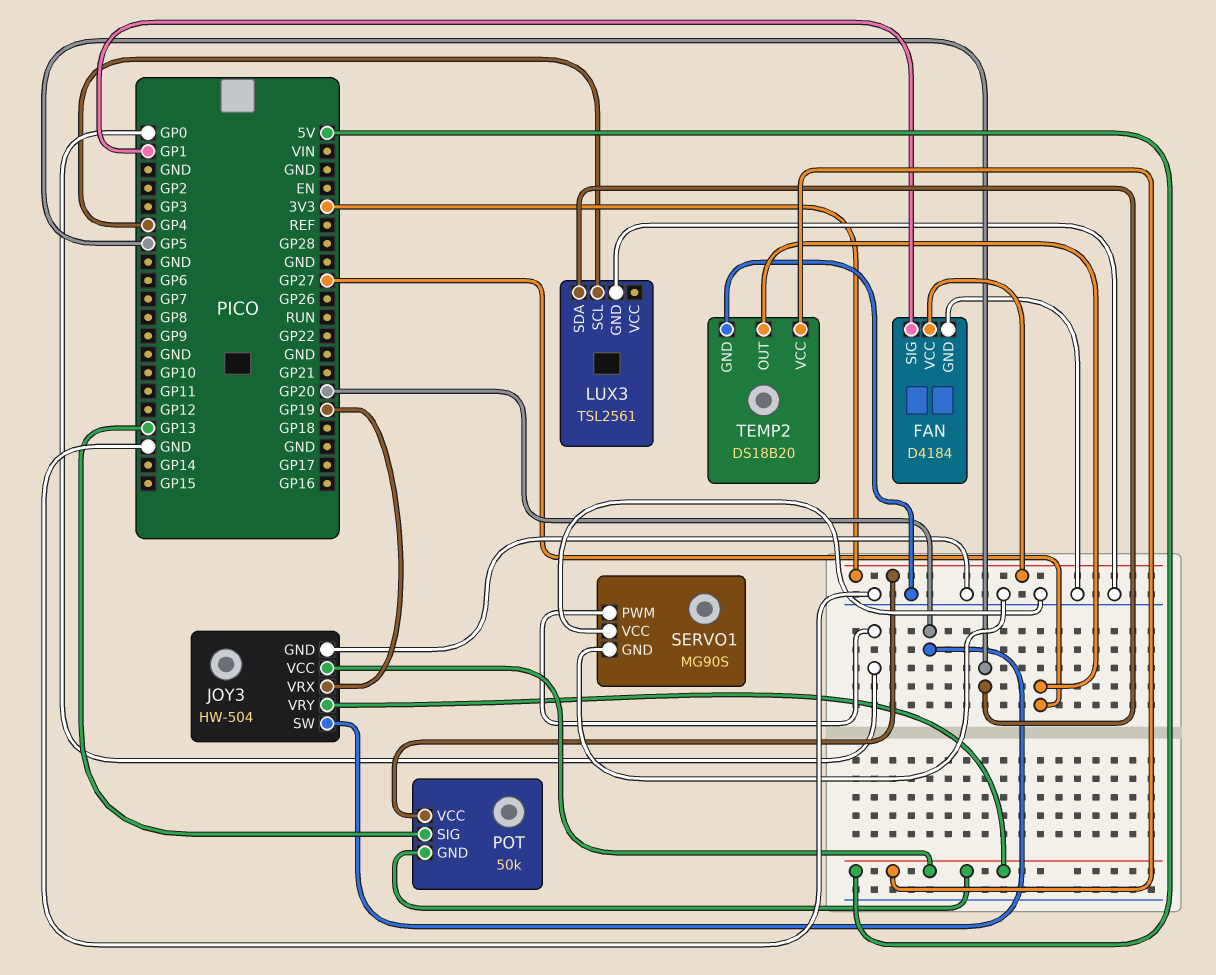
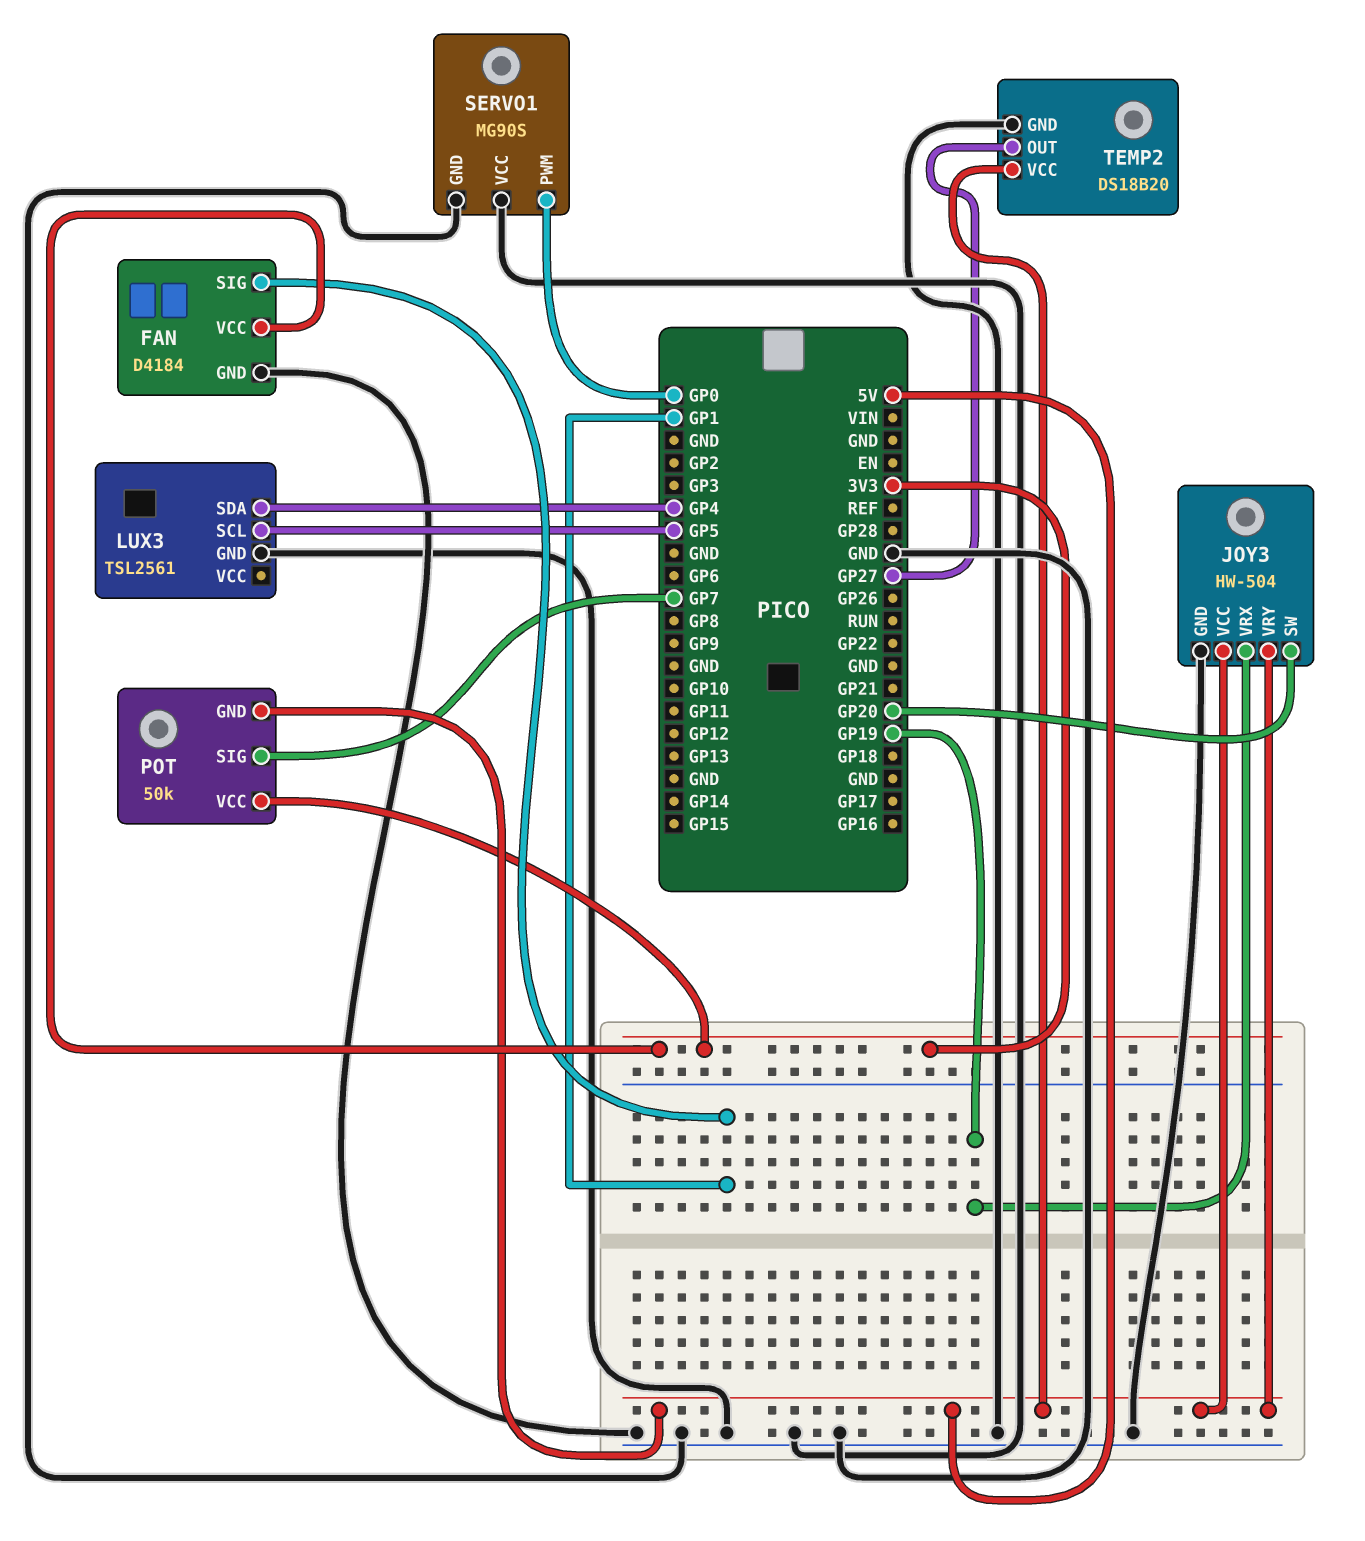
LUX3 pin SCL: GP4 -> GP5
LUX3 pin SDA: GP5 -> GP4
POT pin SIG: GP13 -> GP7

